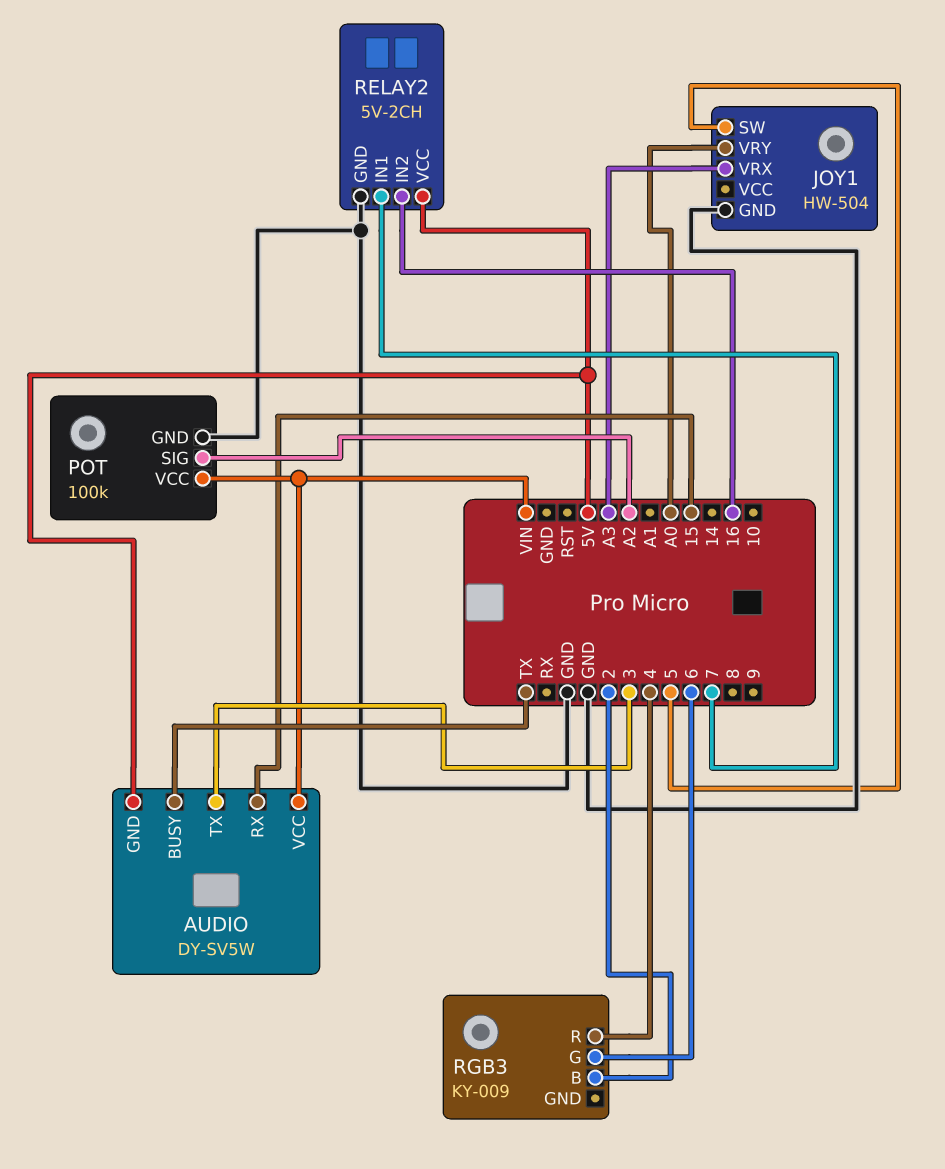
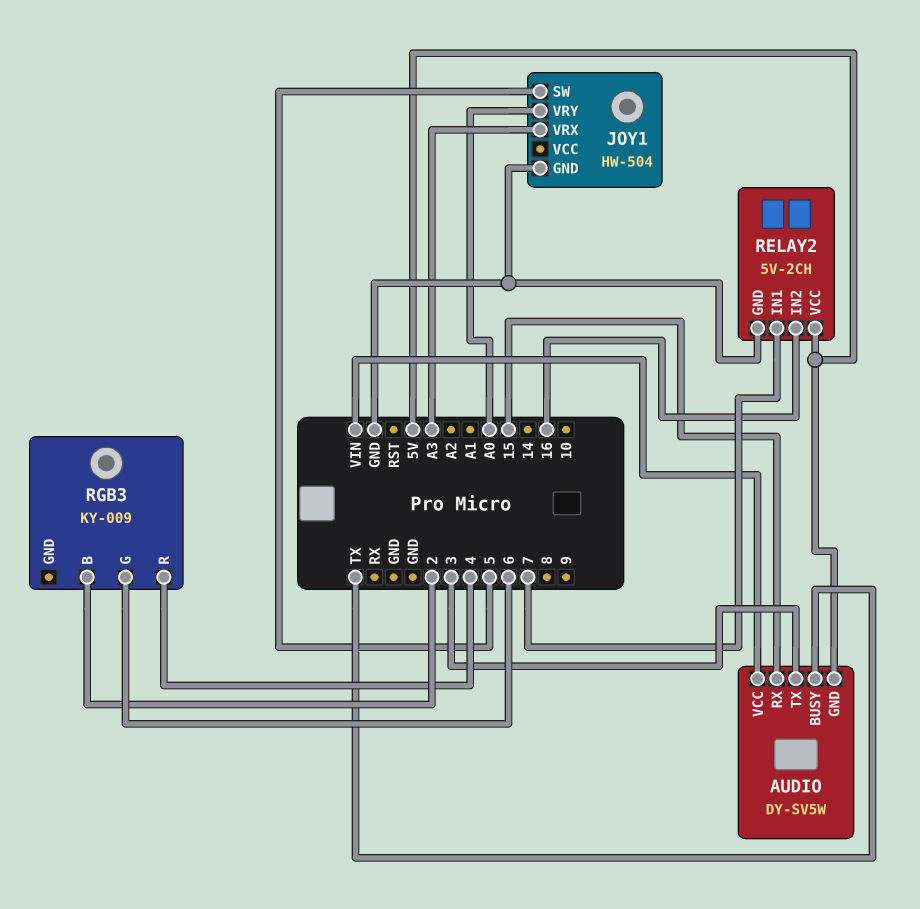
POT: 100k -> none
POT pin GND: GND -> none
POT pin SIG: A2 -> none
POT pin VCC: VIN -> none

